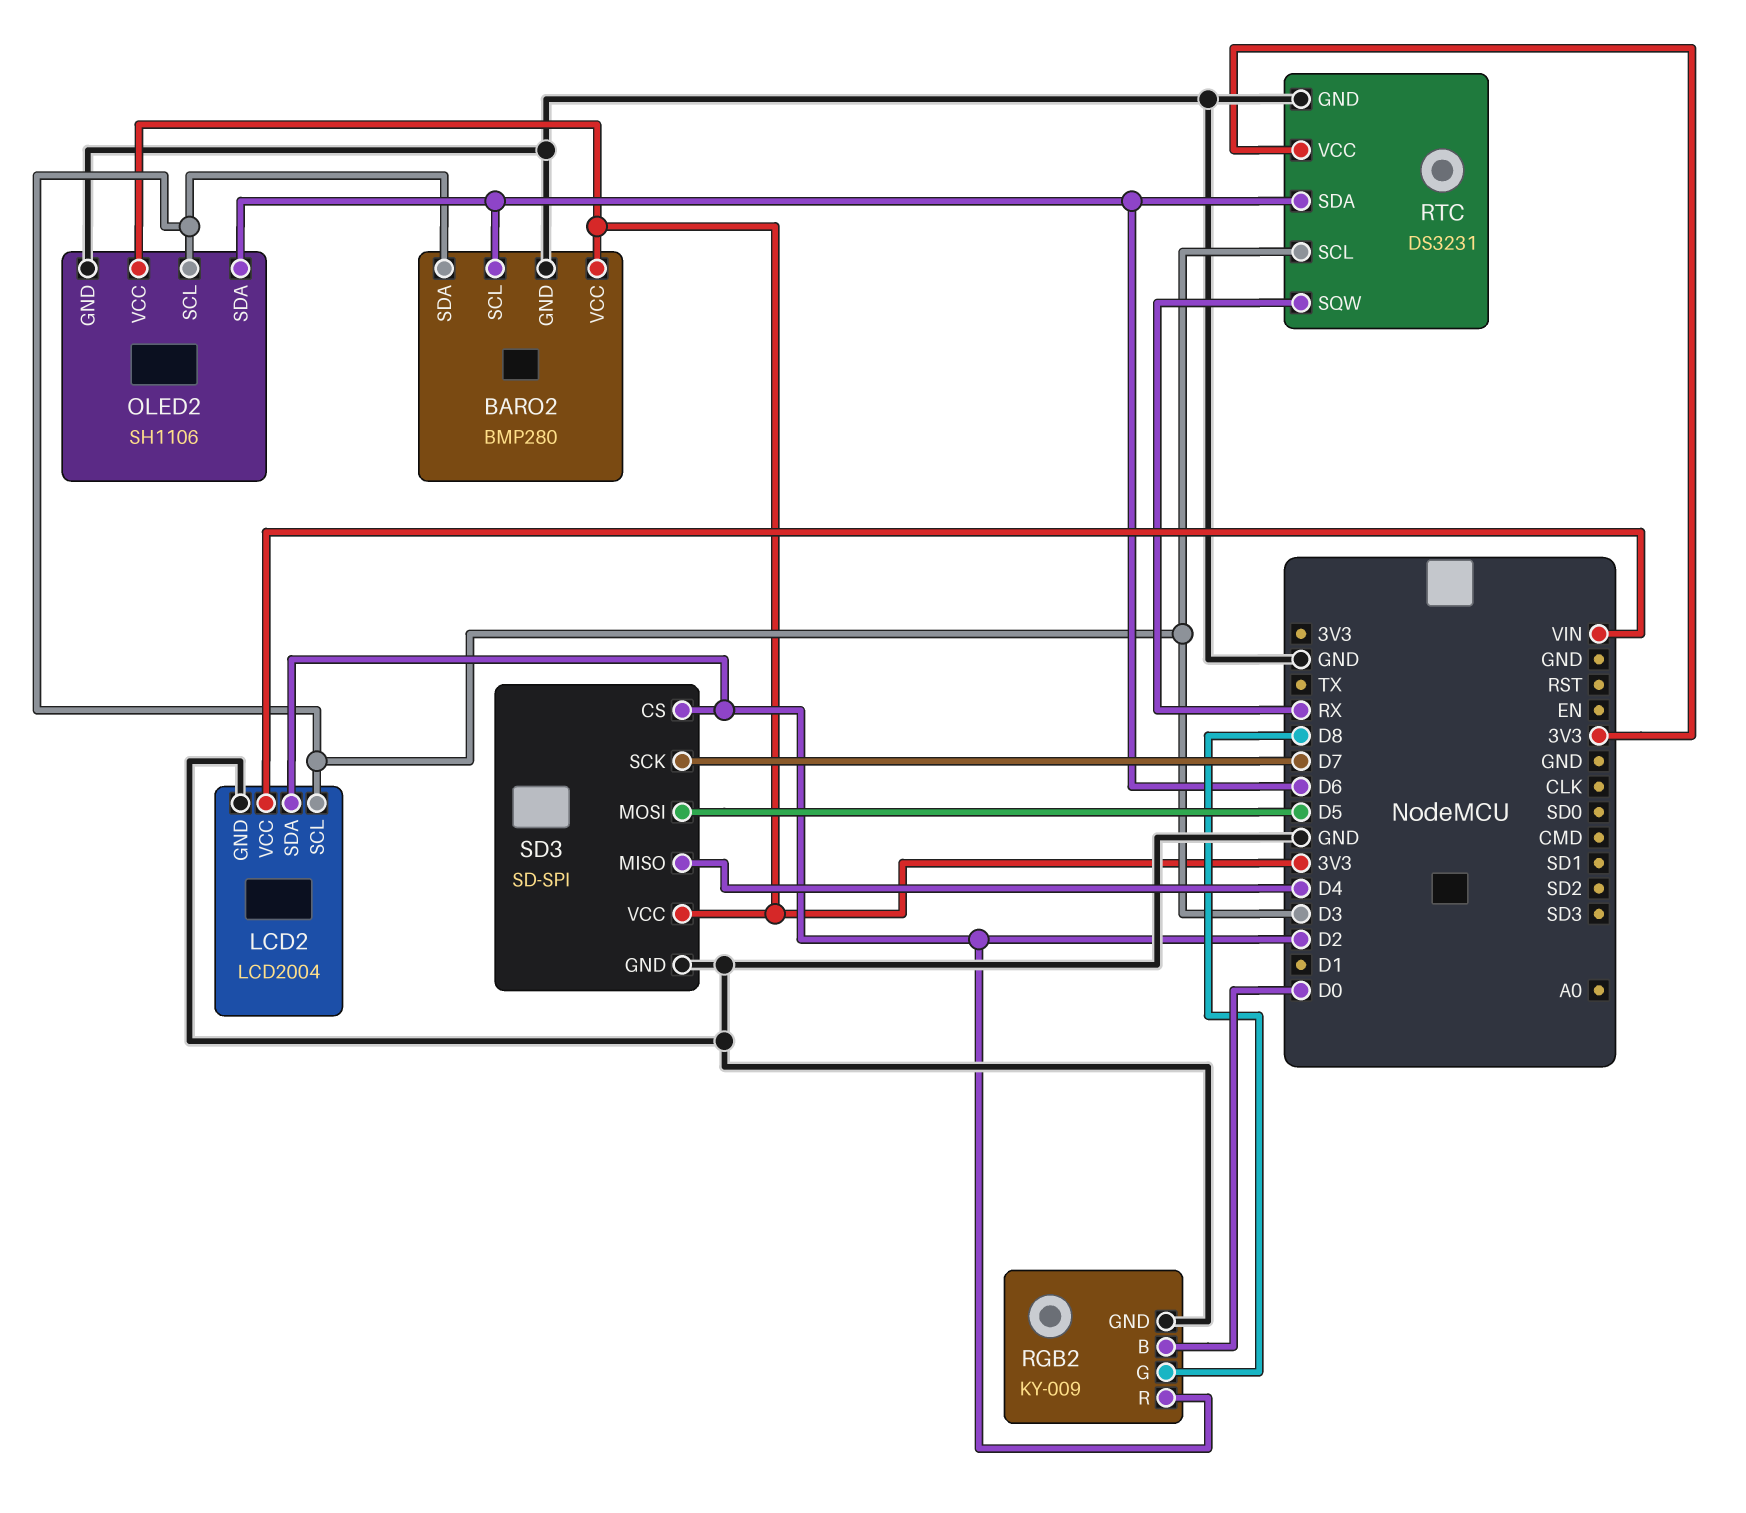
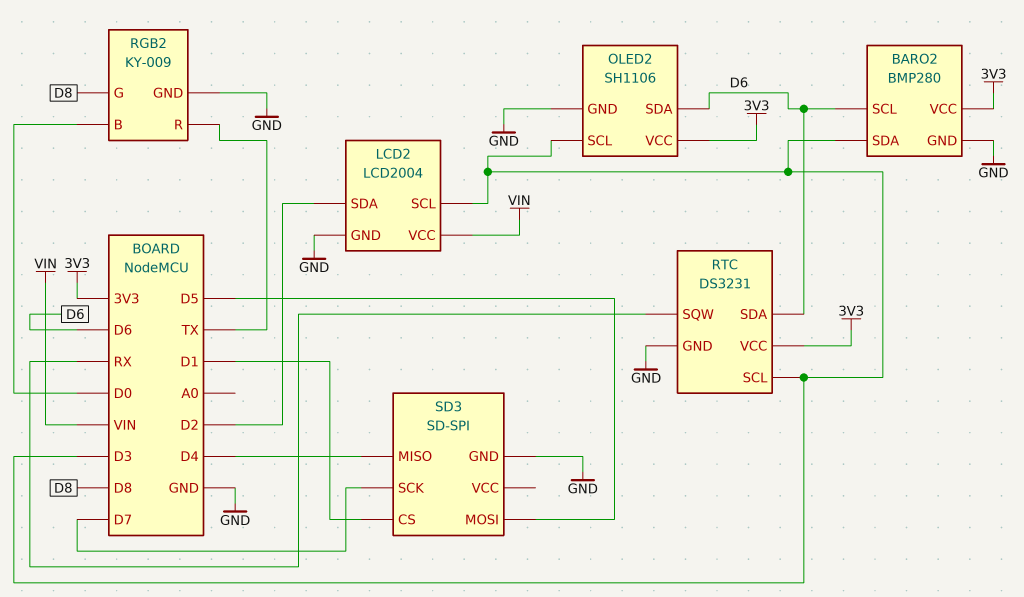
RGB2 pin R: D2 -> TX
SD3 pin CS: D2 -> D1
SD3 pin VCC: 3V3 -> none

